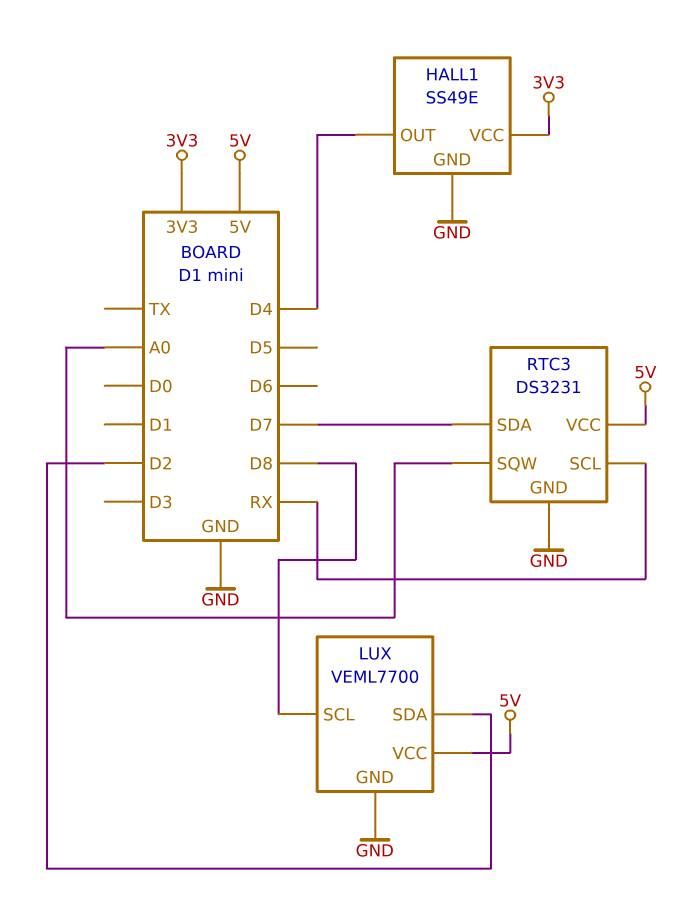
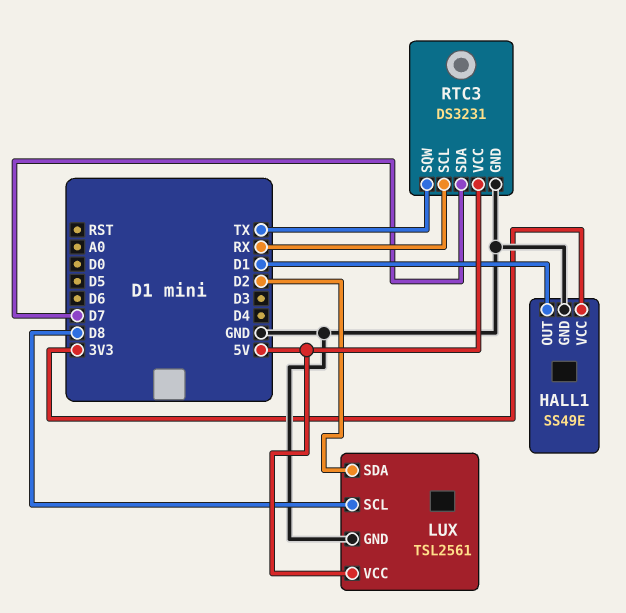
HALL1 pin OUT: D4 -> D1
LUX: VEML7700 -> TSL2561
RTC3 pin SQW: A0 -> TX

